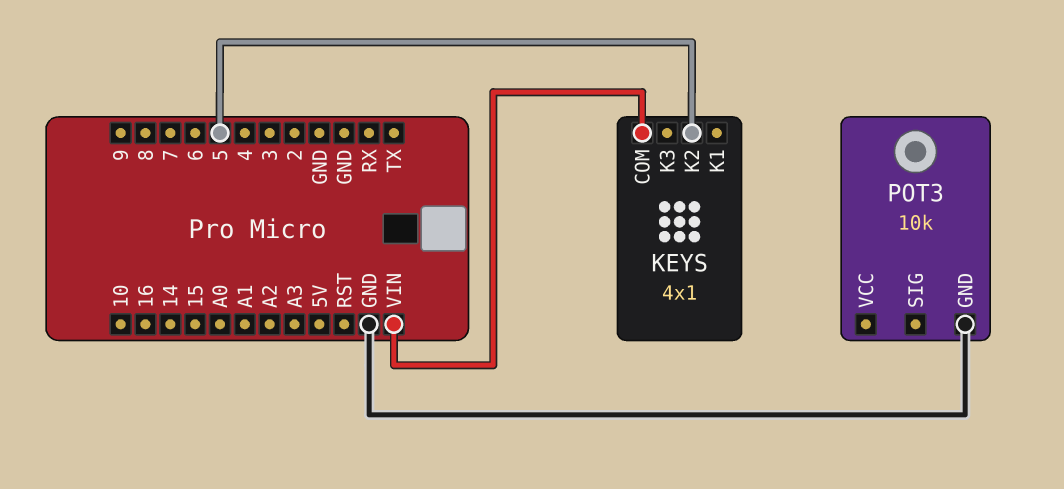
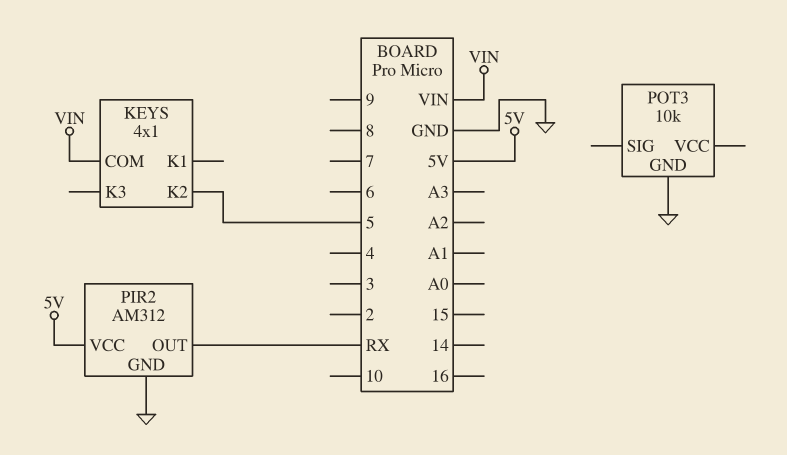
PIR2: none -> AM312
PIR2 pin GND: none -> GND
PIR2 pin OUT: none -> RX
PIR2 pin VCC: none -> 5V

